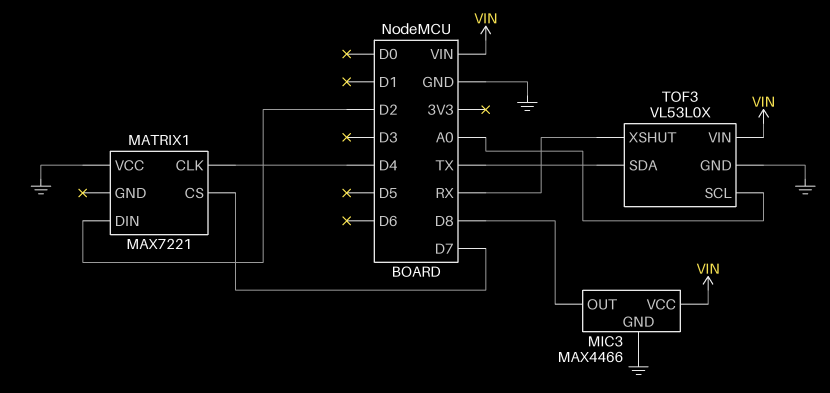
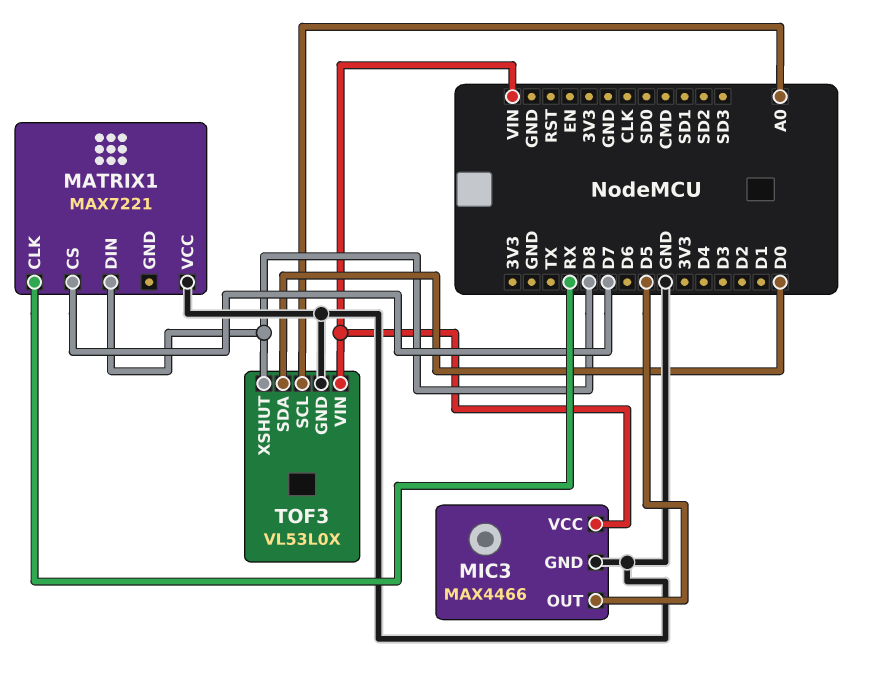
MATRIX1 pin CLK: D4 -> RX
MATRIX1 pin DIN: D2 -> D8
MIC3 pin OUT: D8 -> D5
TOF3 pin SDA: TX -> D0
TOF3 pin XSHUT: RX -> D8

